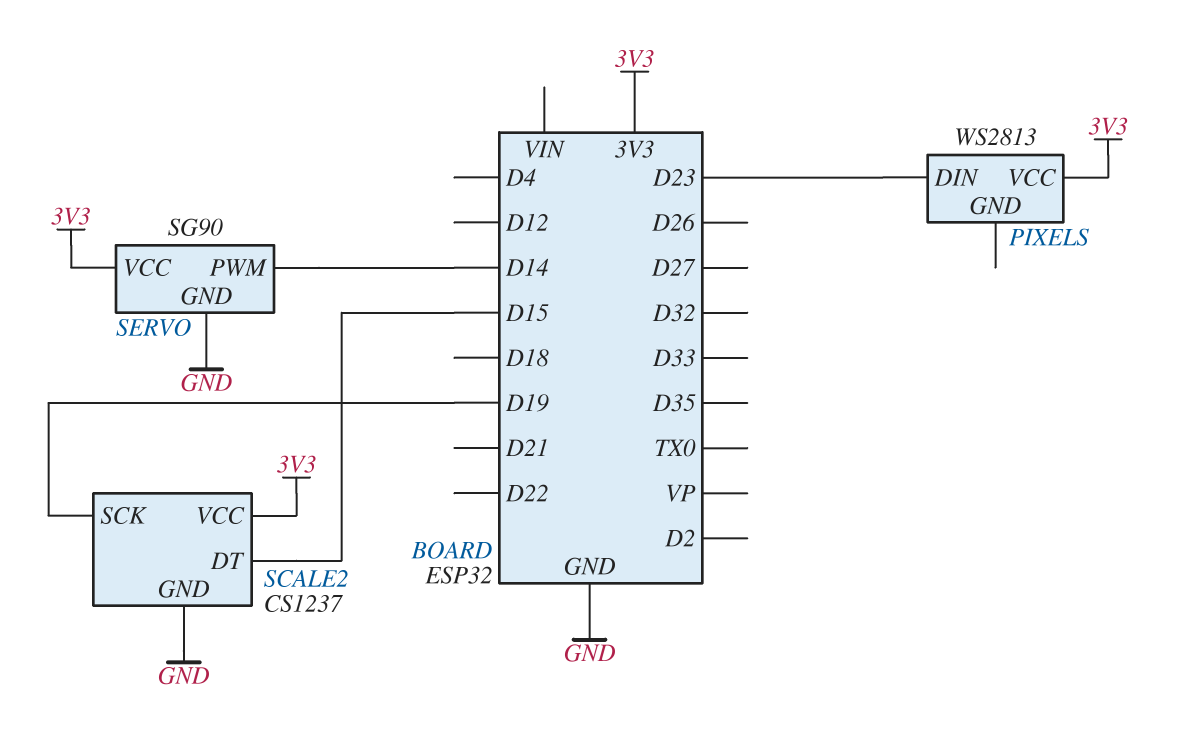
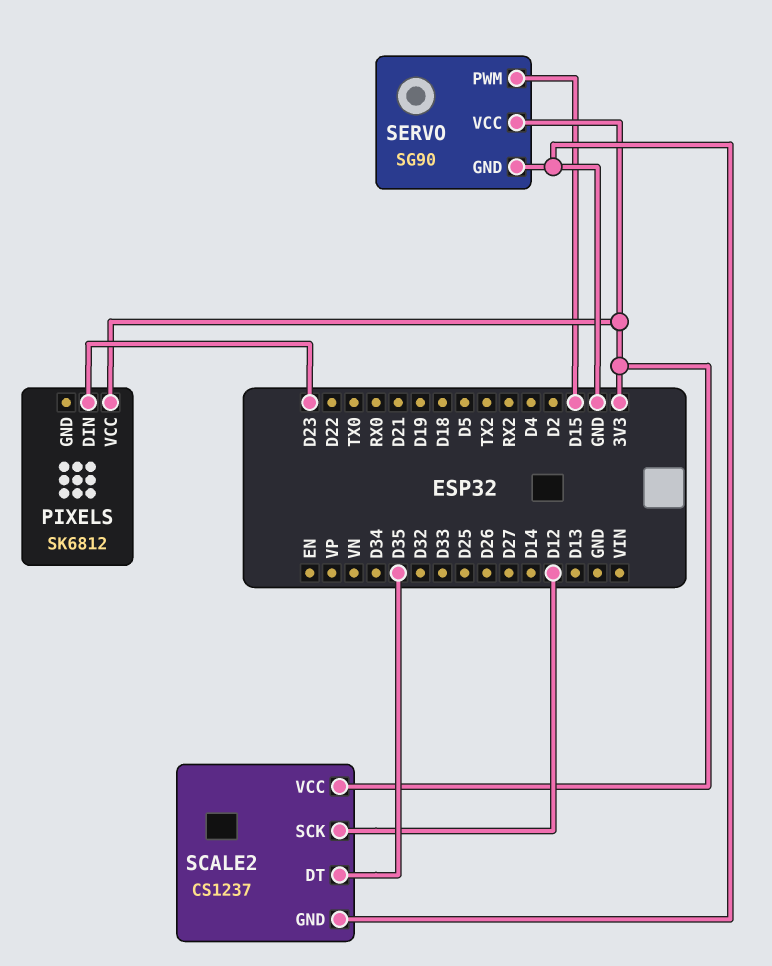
PIXELS: WS2813 -> SK6812
SCALE2 pin DT: D15 -> D35
SCALE2 pin SCK: D19 -> D12
SERVO pin PWM: D14 -> D15

